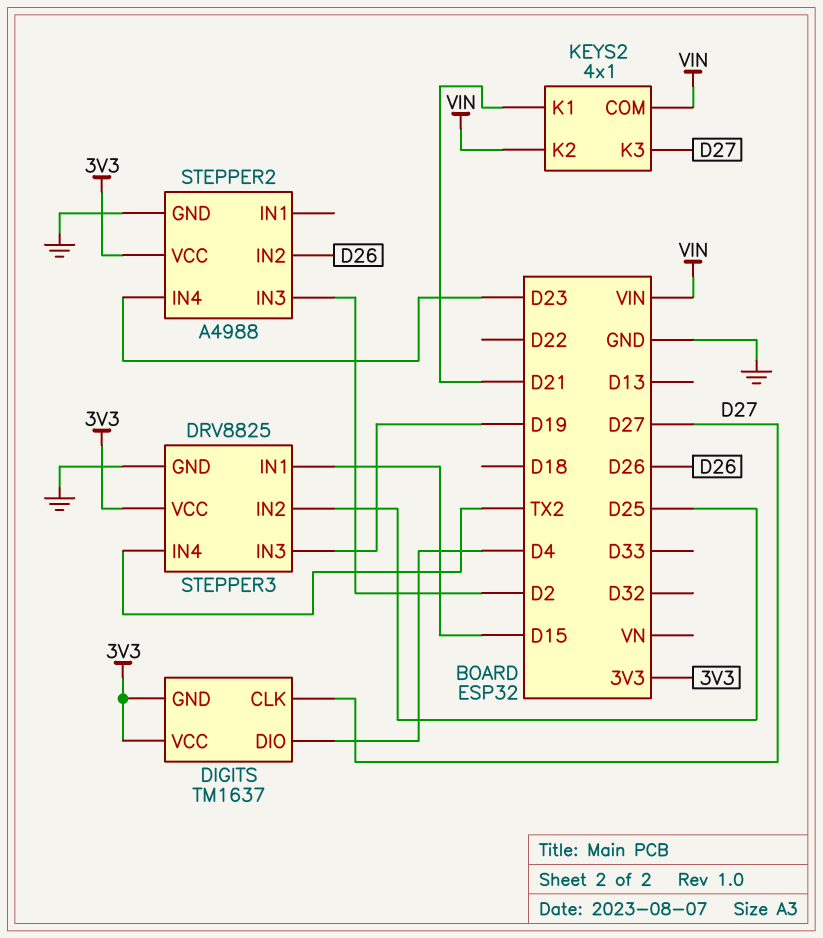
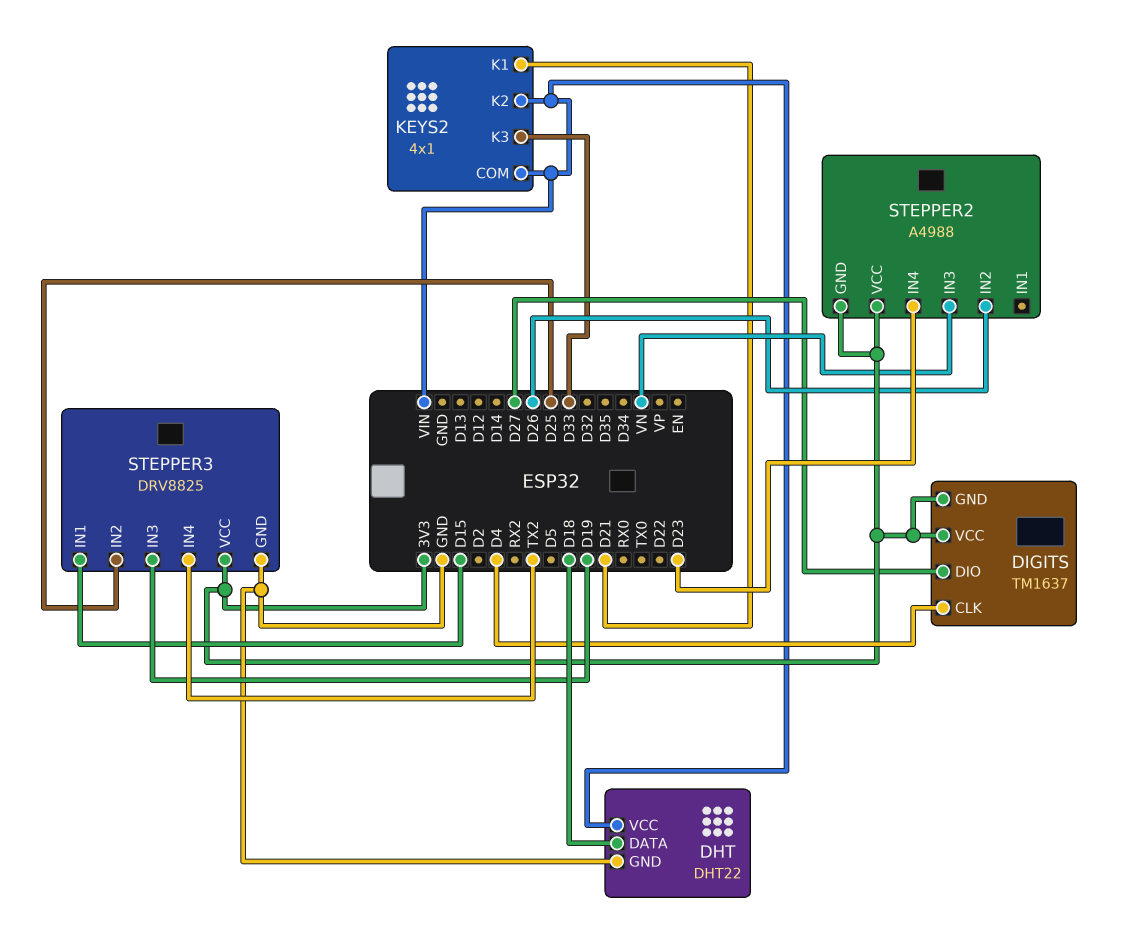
DHT: none -> DHT22
DHT pin DATA: none -> D18
DHT pin GND: none -> GND
DHT pin VCC: none -> VIN
DIGITS pin CLK: D27 -> D4
DIGITS pin DIO: D4 -> D27
KEYS2 pin K3: D27 -> D33
STEPPER2 pin GND: GND -> 3V3
STEPPER2 pin IN3: D2 -> VN

